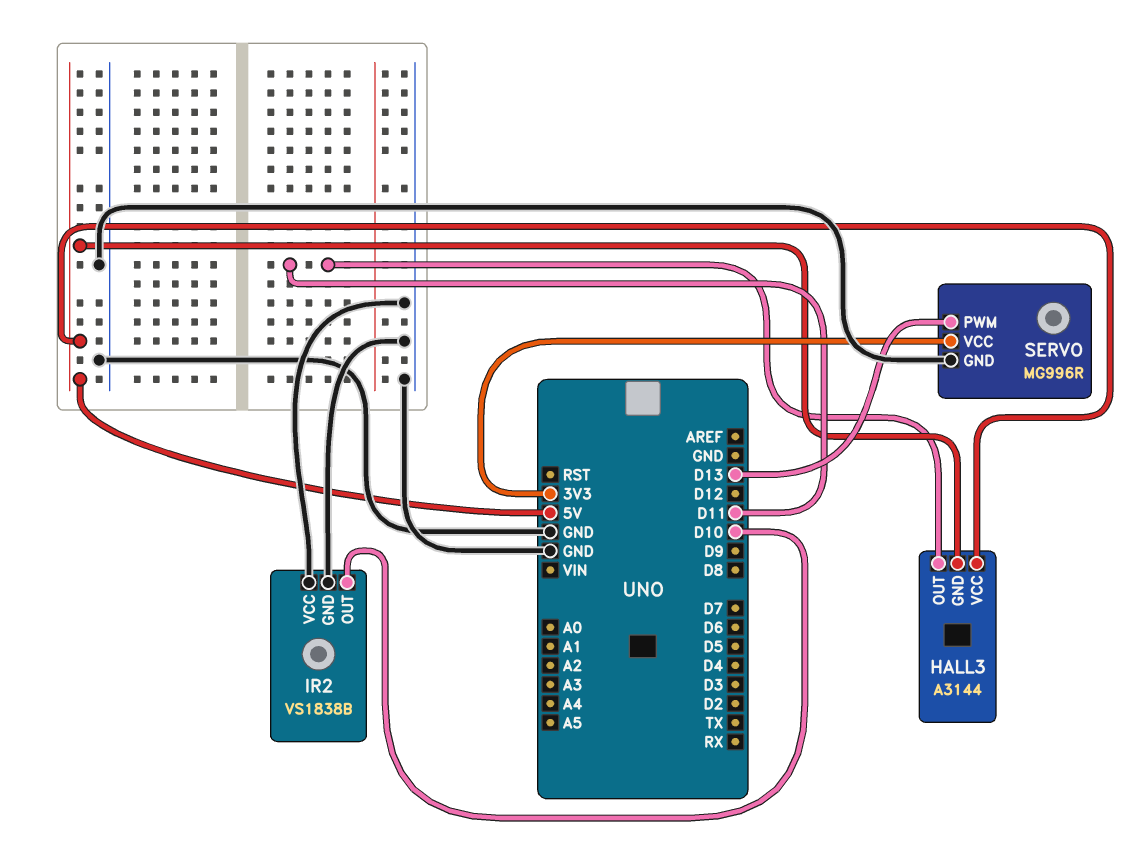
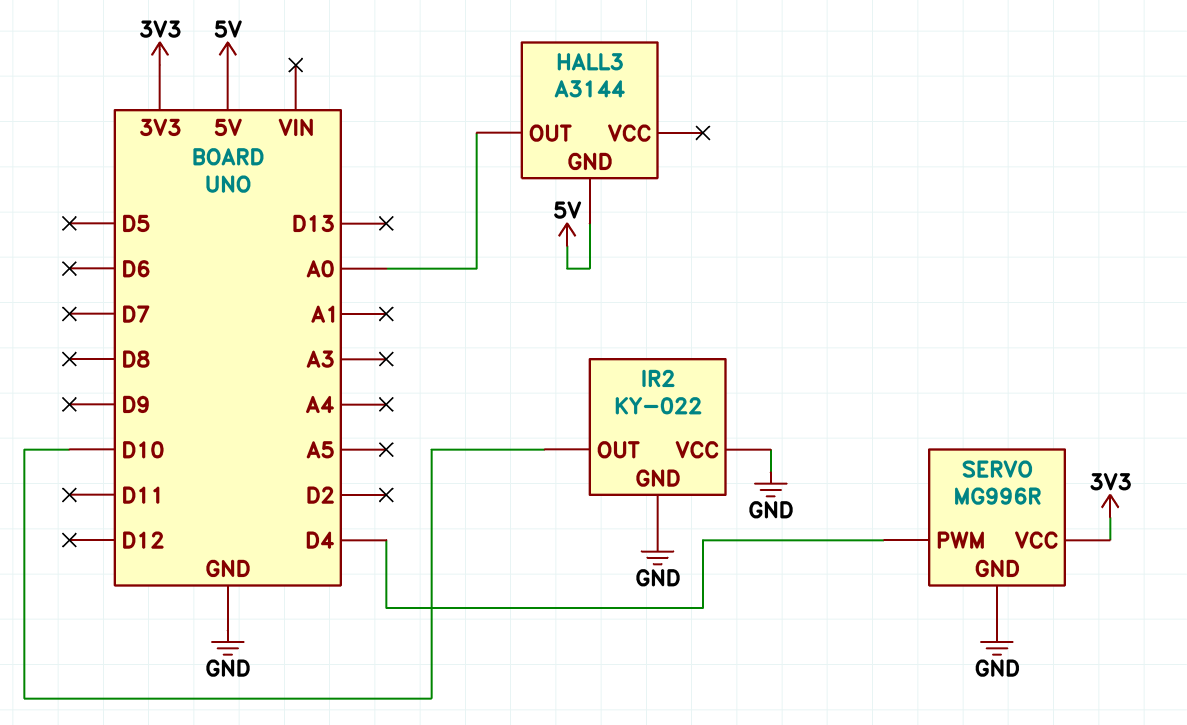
HALL3 pin OUT: D11 -> A0
HALL3 pin VCC: 5V -> none
IR2: VS1838B -> KY-022
SERVO pin PWM: D13 -> D4

